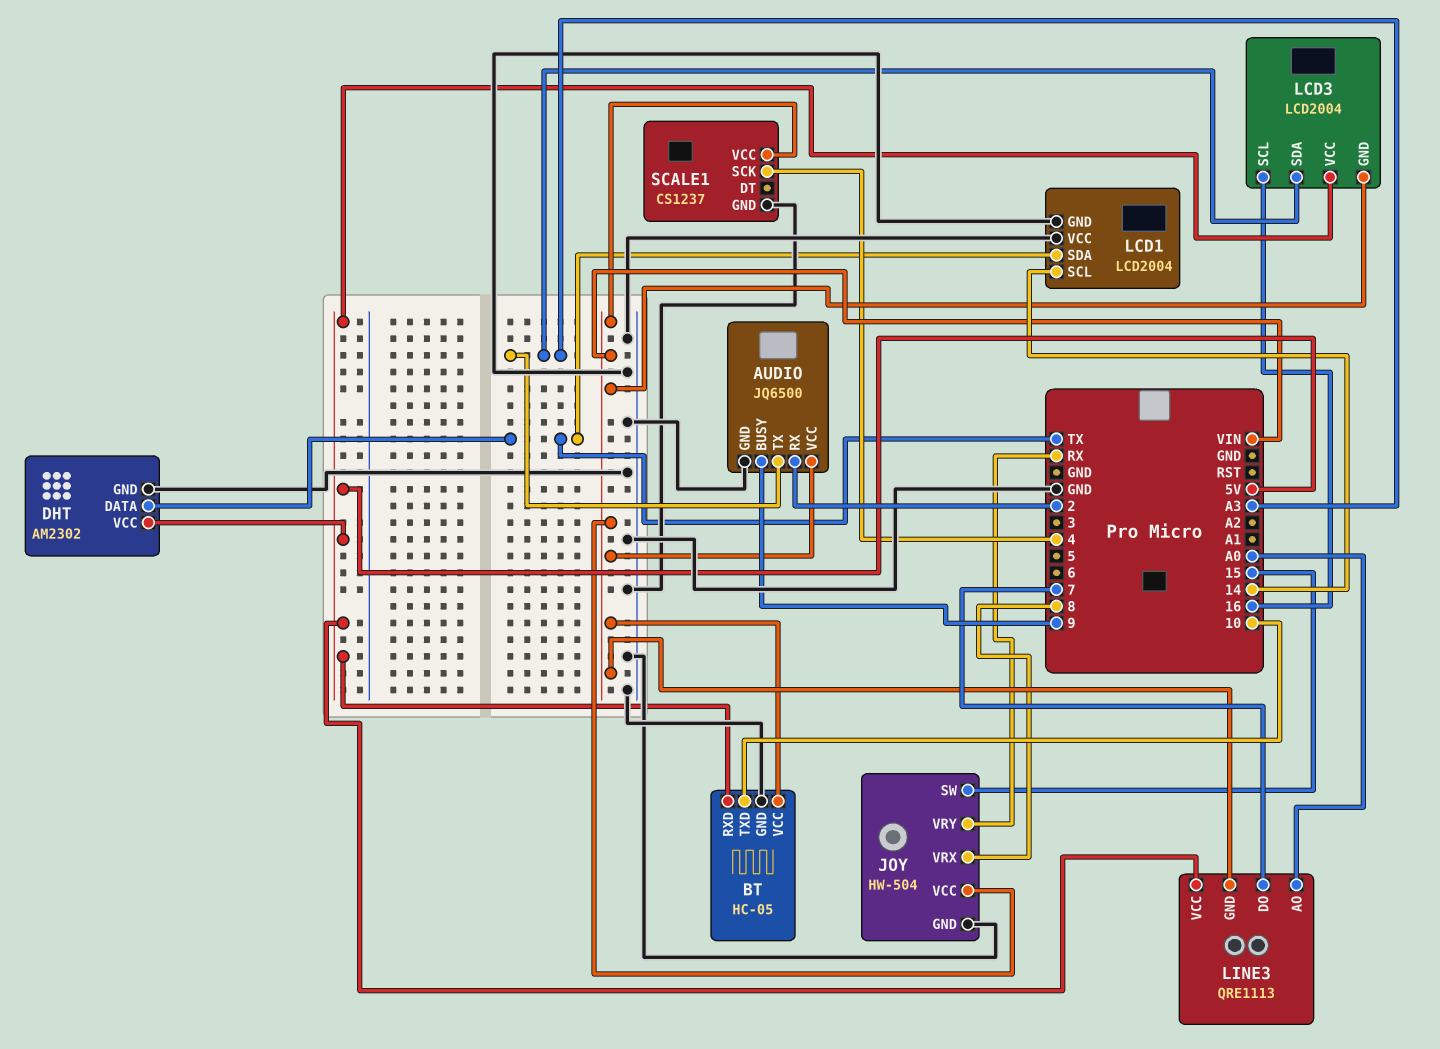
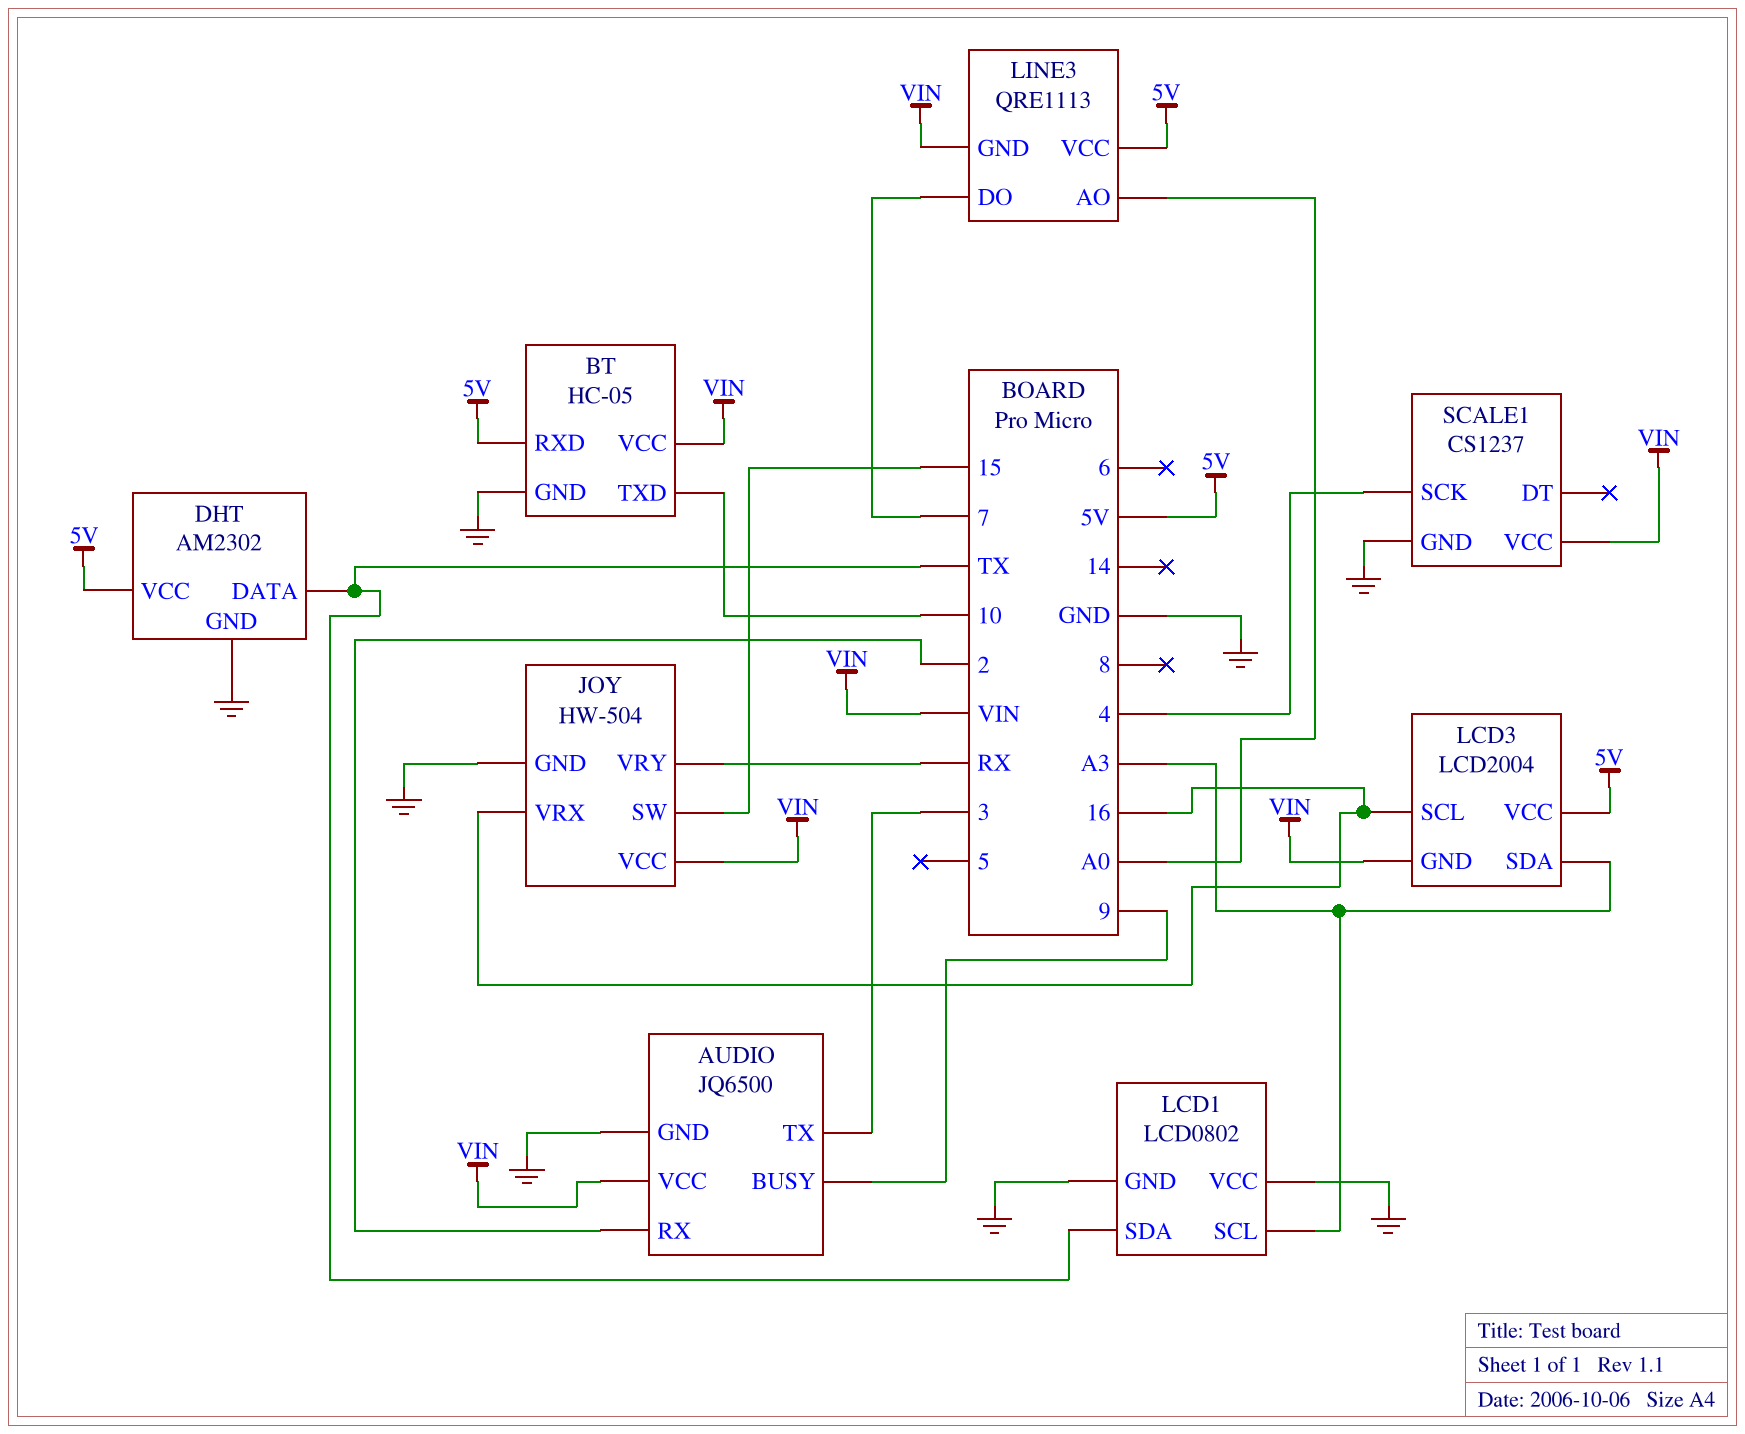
AUDIO pin TX: A3 -> 3
JOY pin VRX: 8 -> 16
LCD1: LCD2004 -> LCD0802
LCD1 pin SCL: 14 -> A3

